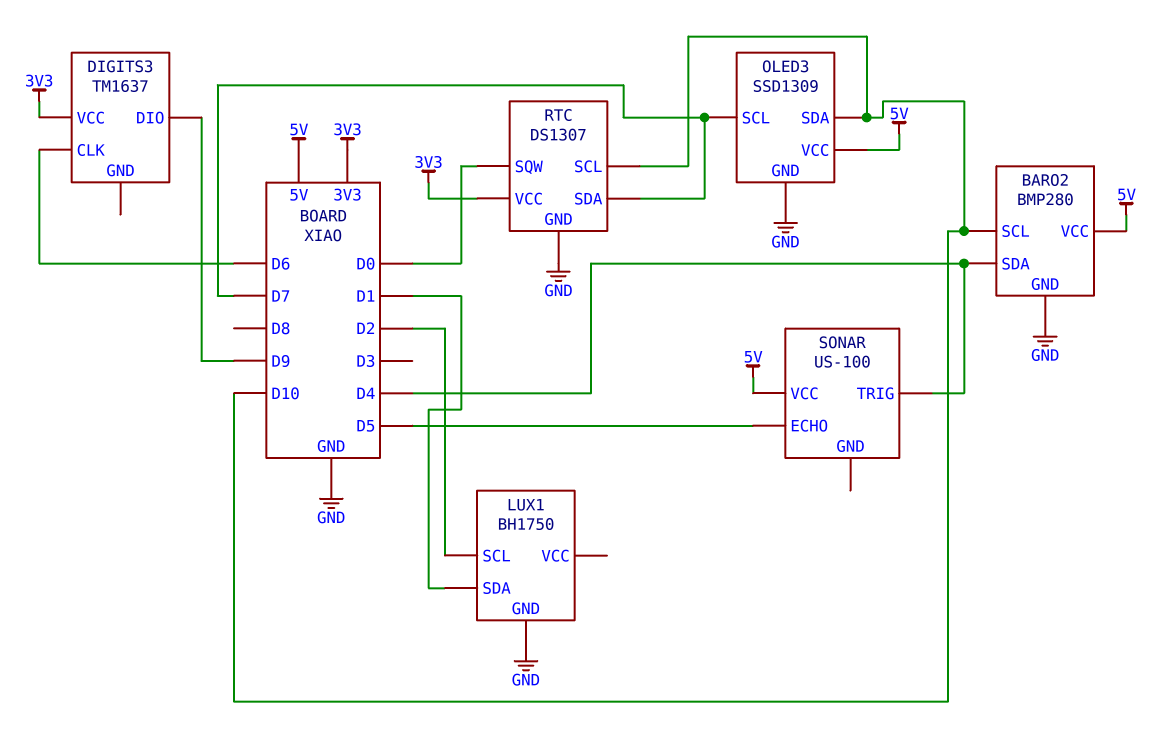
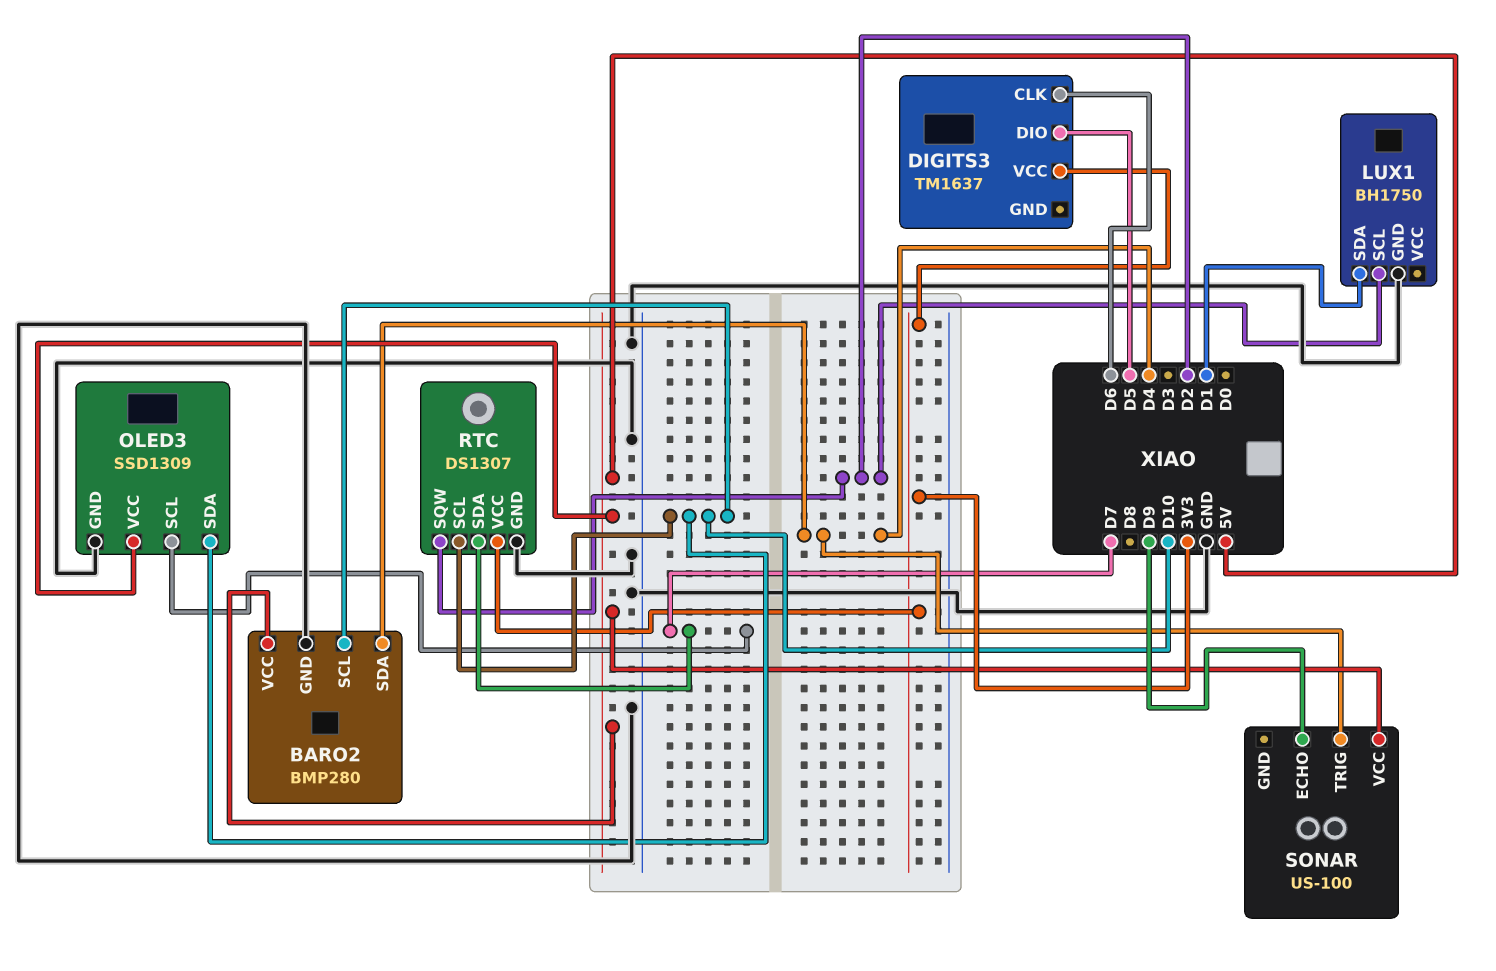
DIGITS3 pin DIO: D9 -> D5
RTC pin SQW: D0 -> D2
SONAR pin ECHO: D5 -> D9

